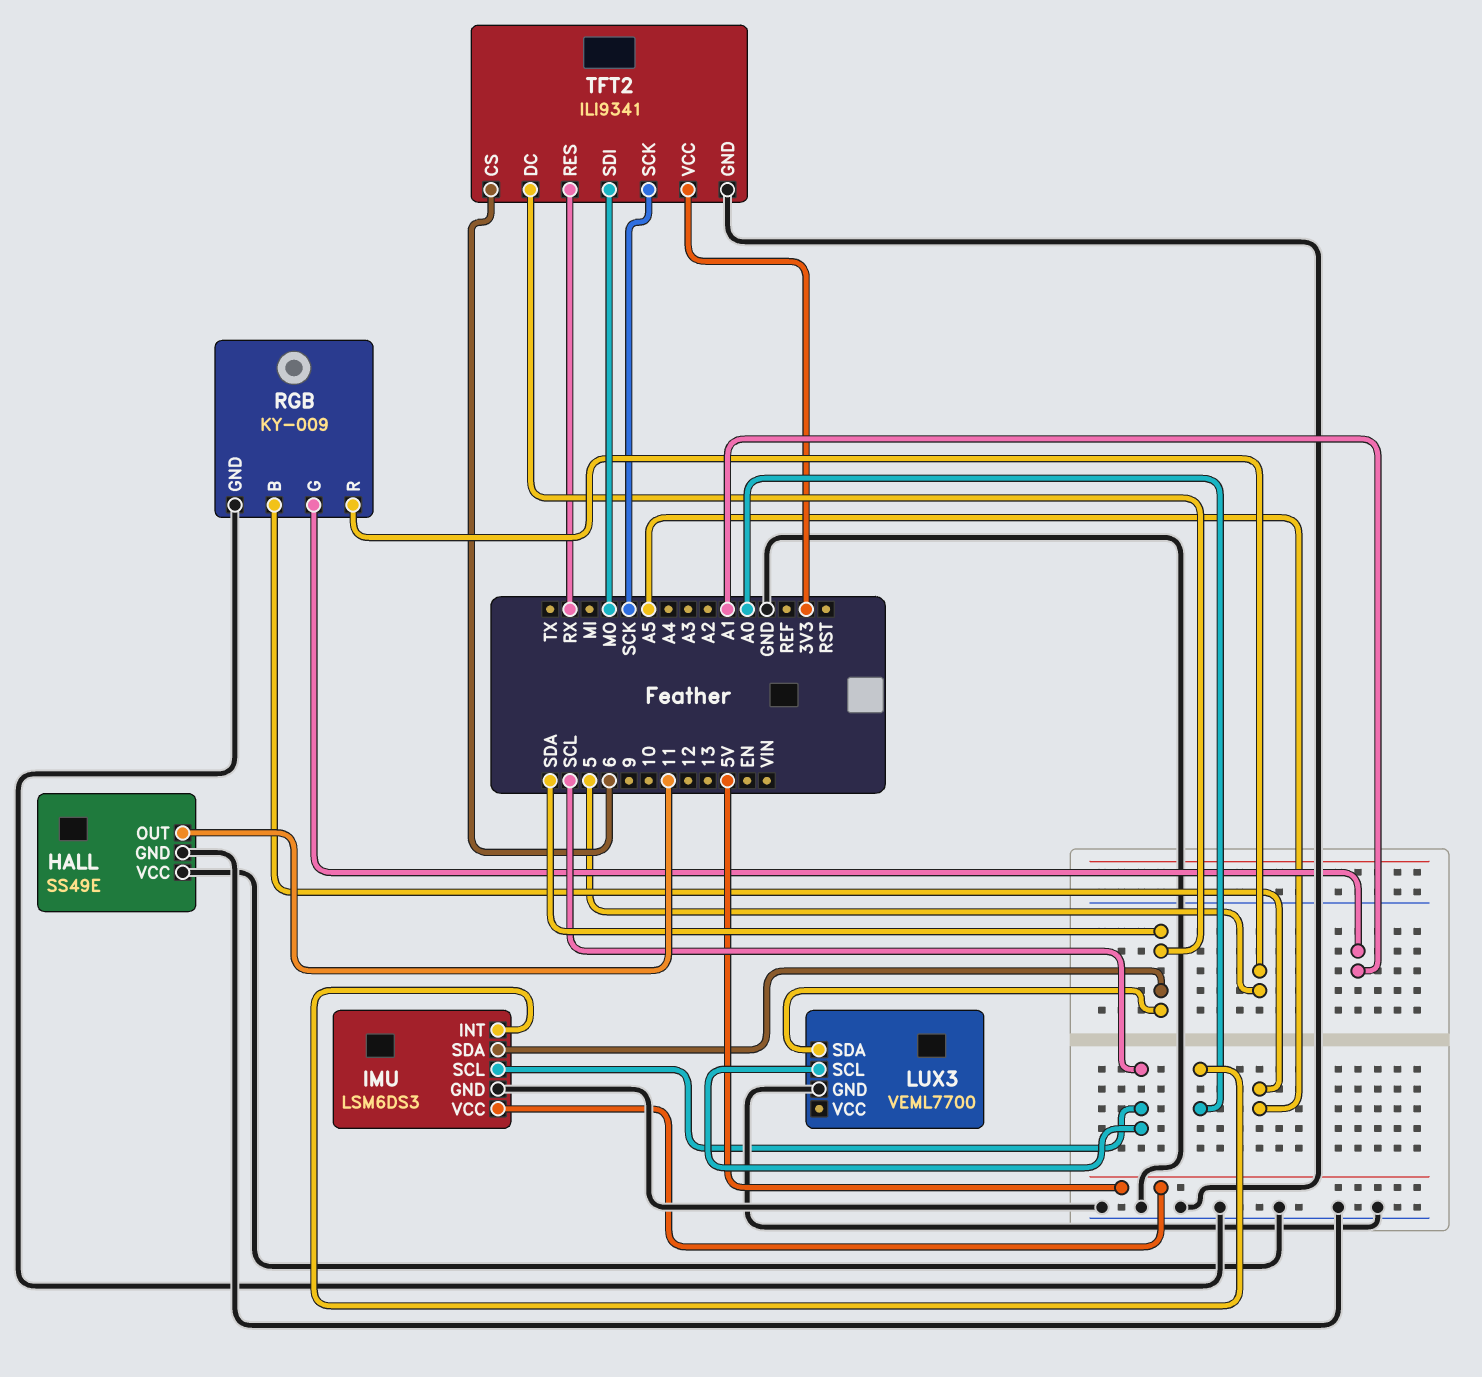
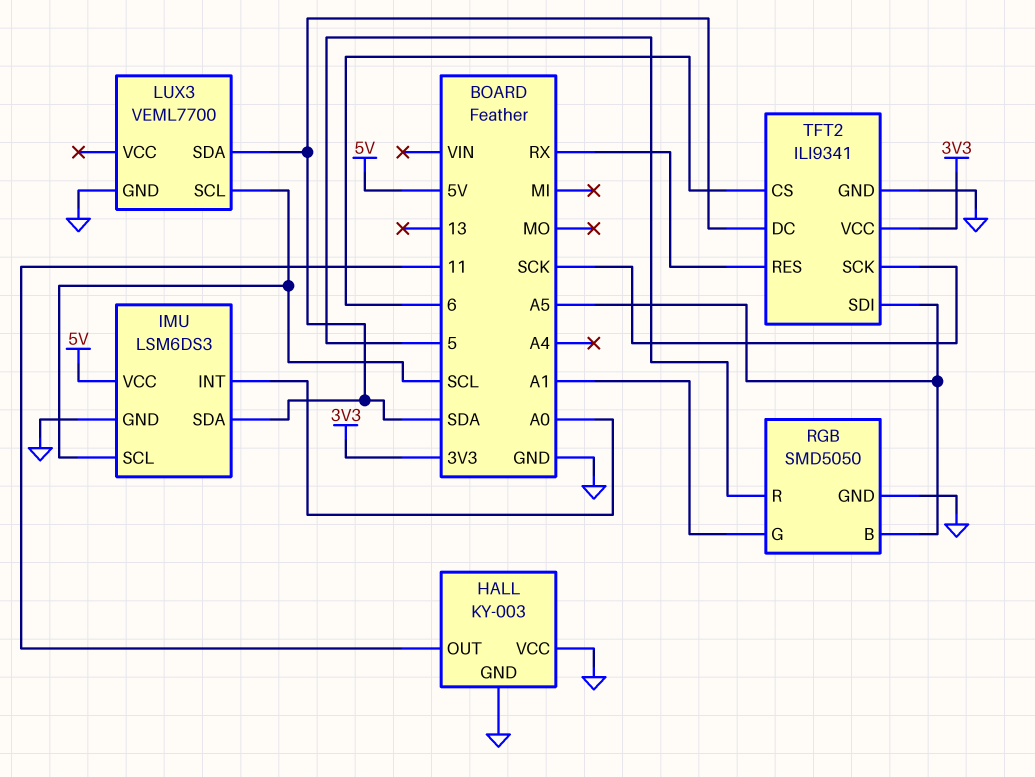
HALL: SS49E -> KY-003
RGB: KY-009 -> SMD5050
TFT2 pin SDI: MO -> A5

